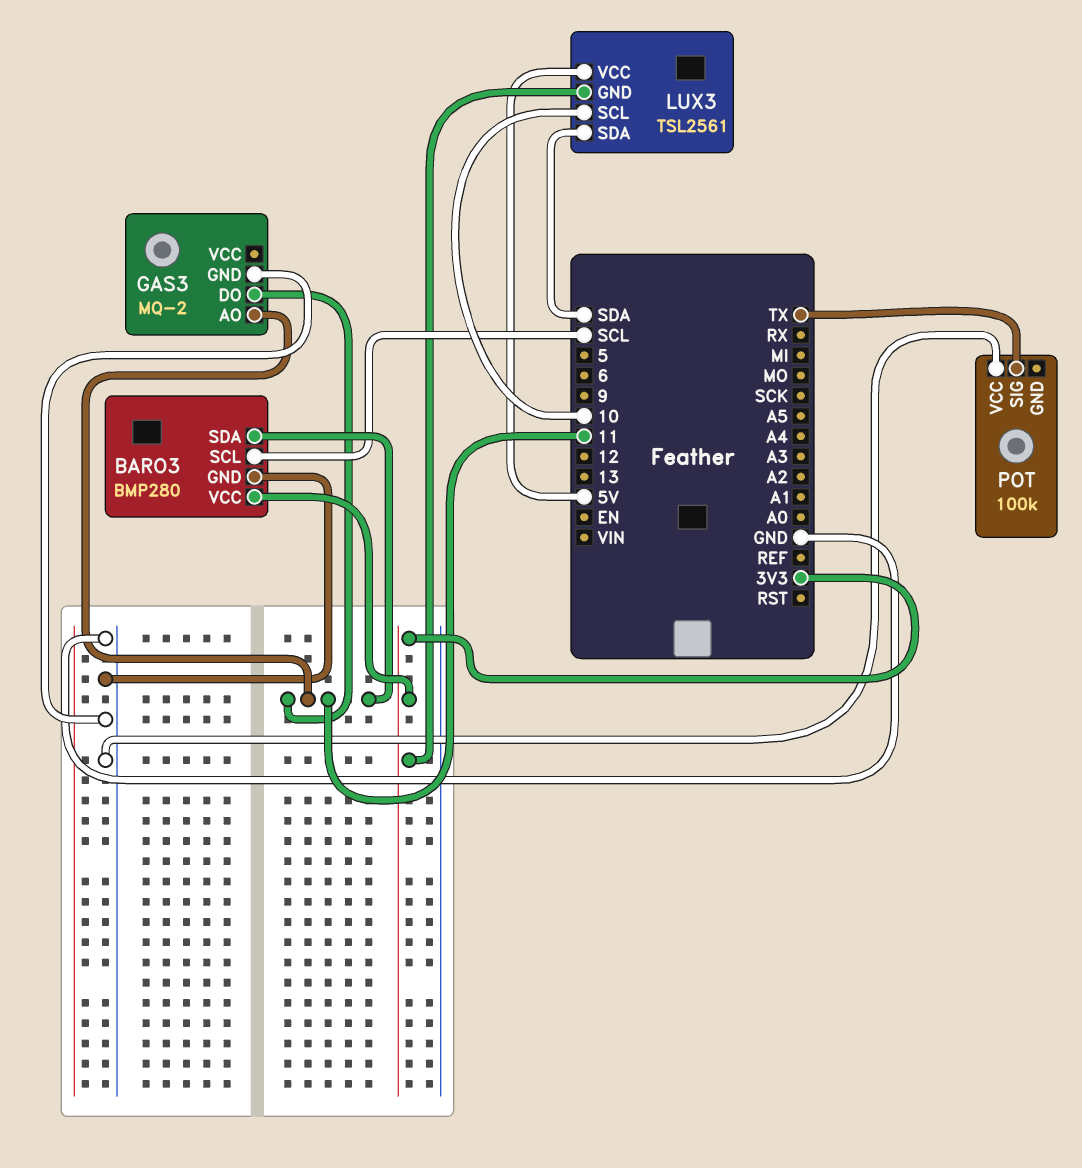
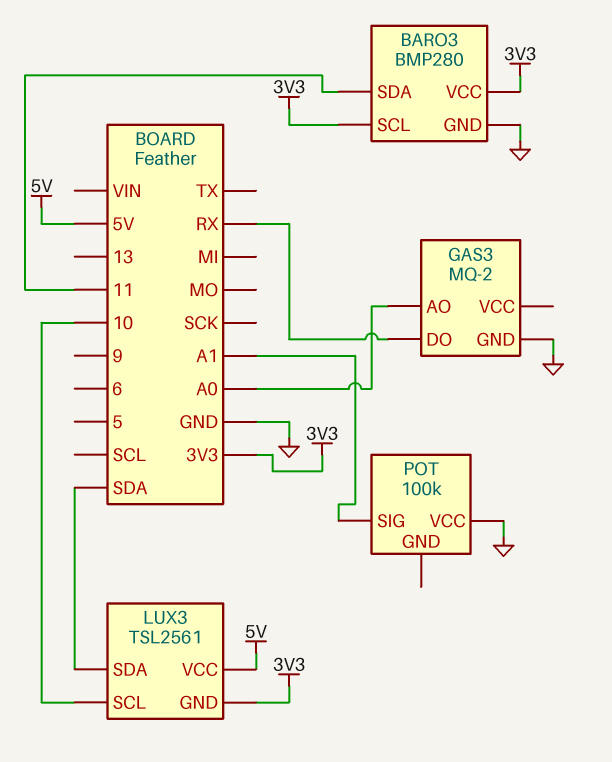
BARO3 pin SCL: SCL -> 3V3
GAS3 pin AO: 11 -> A0
GAS3 pin DO: 11 -> RX
POT pin SIG: TX -> A1

